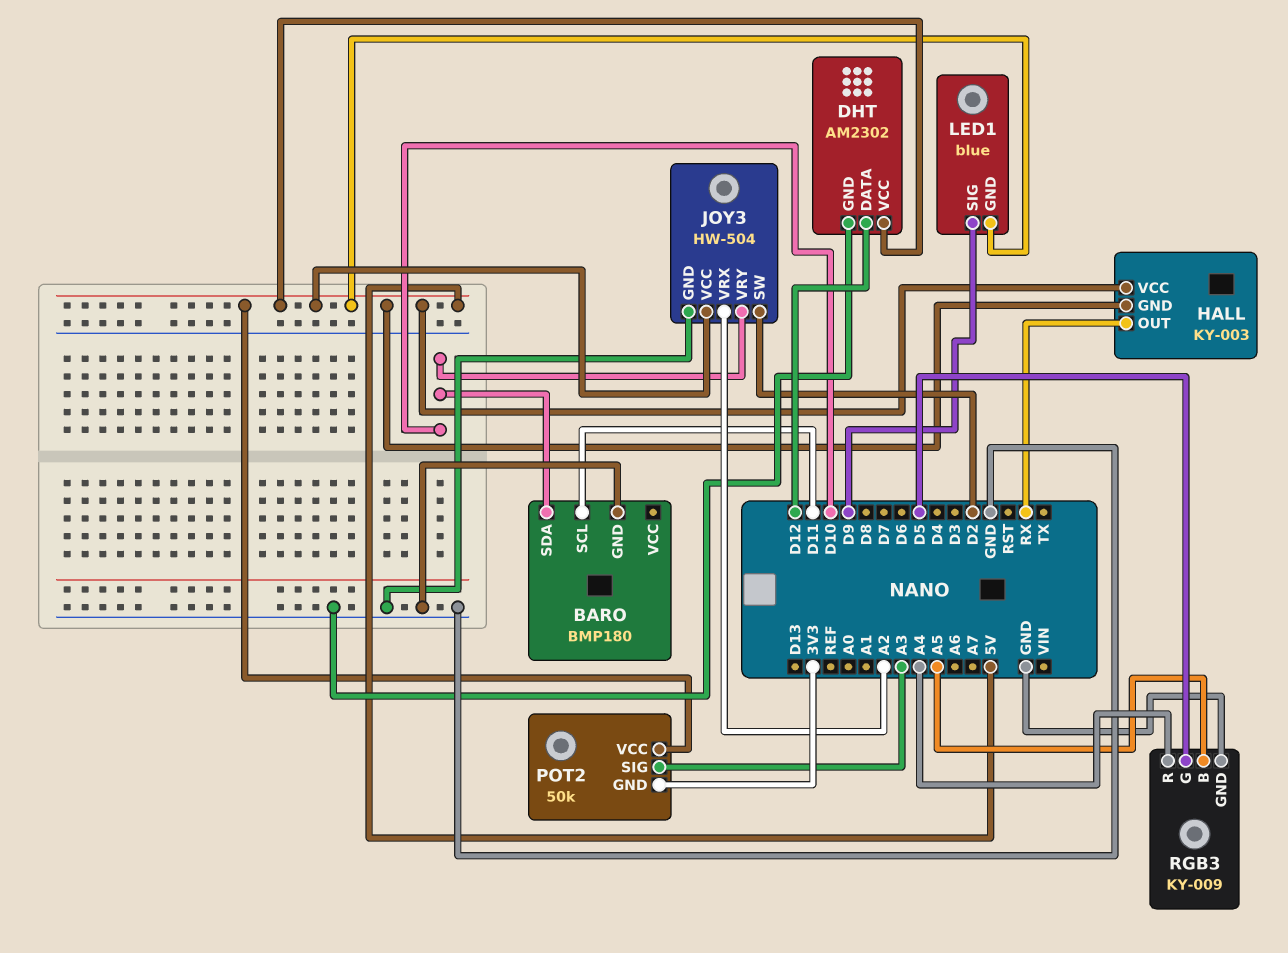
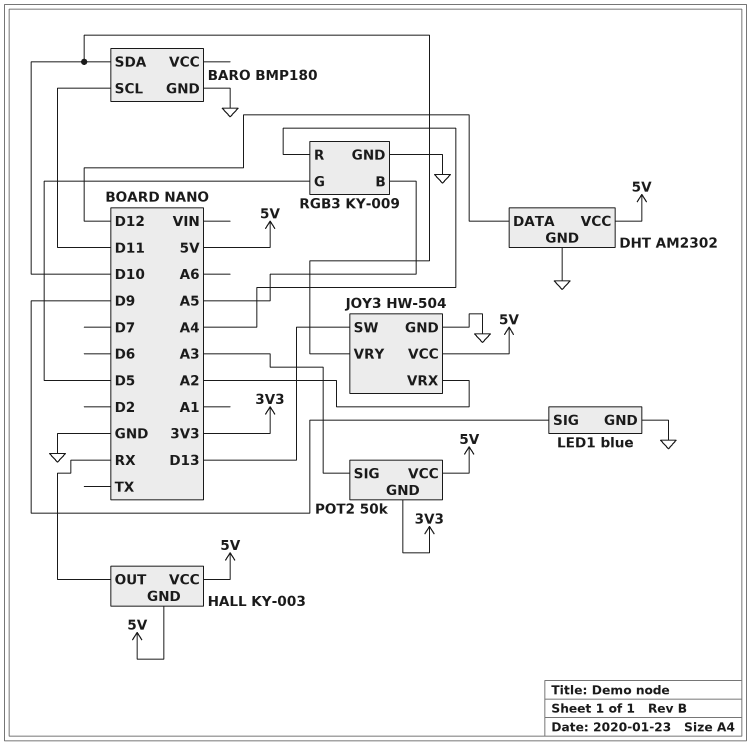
JOY3 pin SW: D2 -> D13
LED1 pin GND: 5V -> GND

